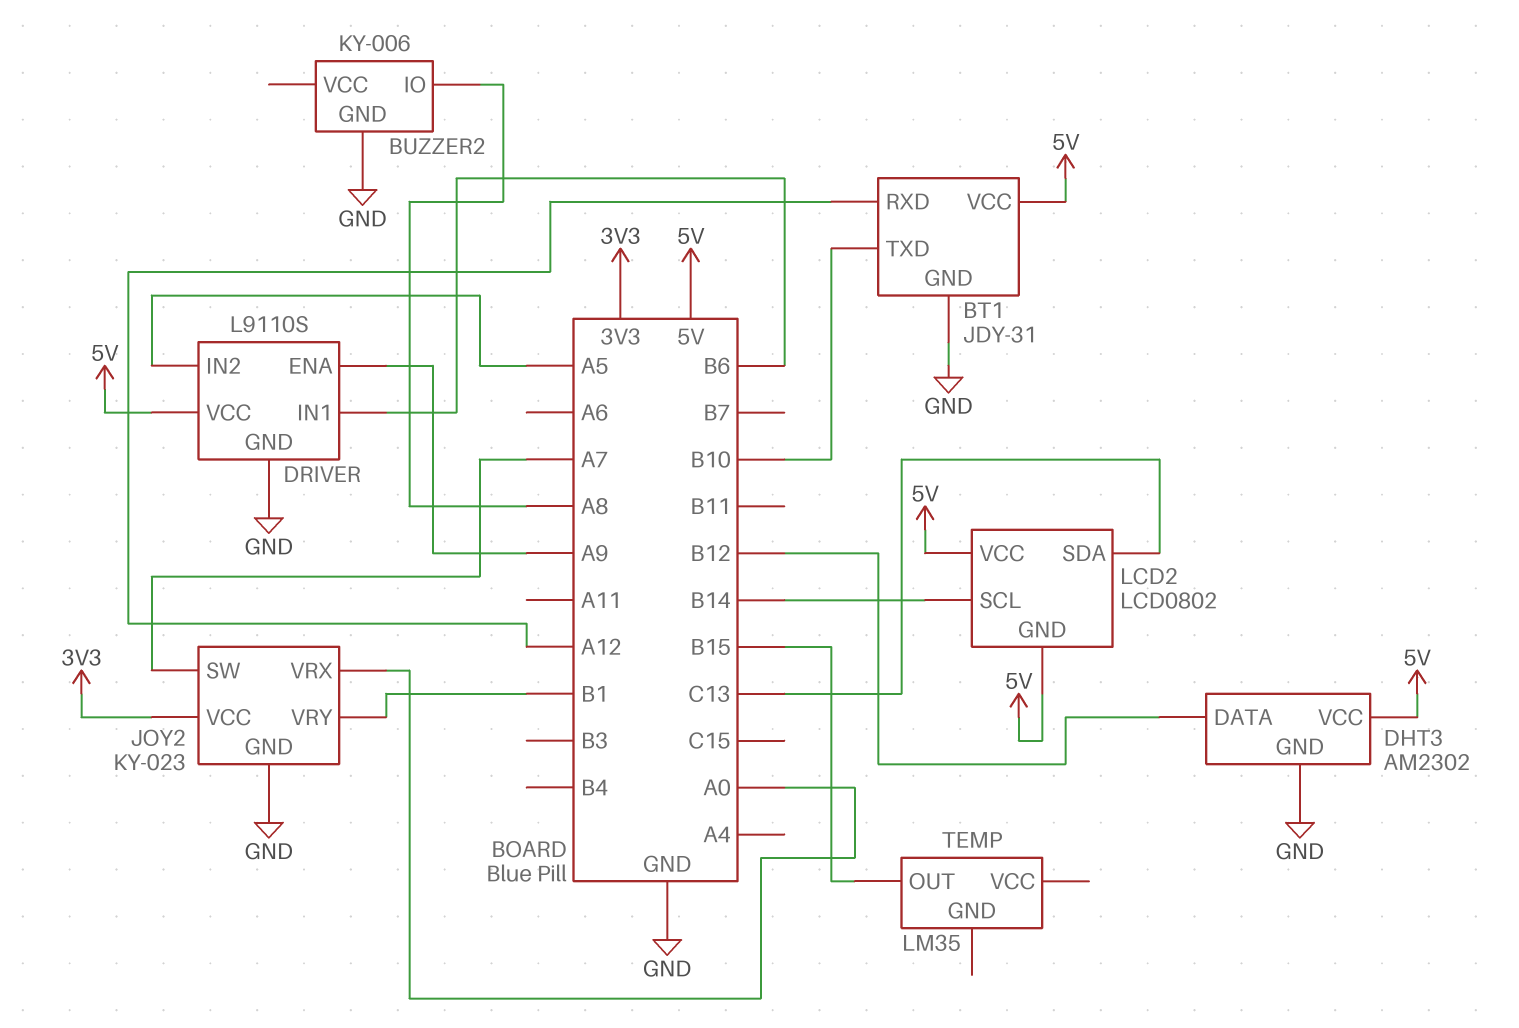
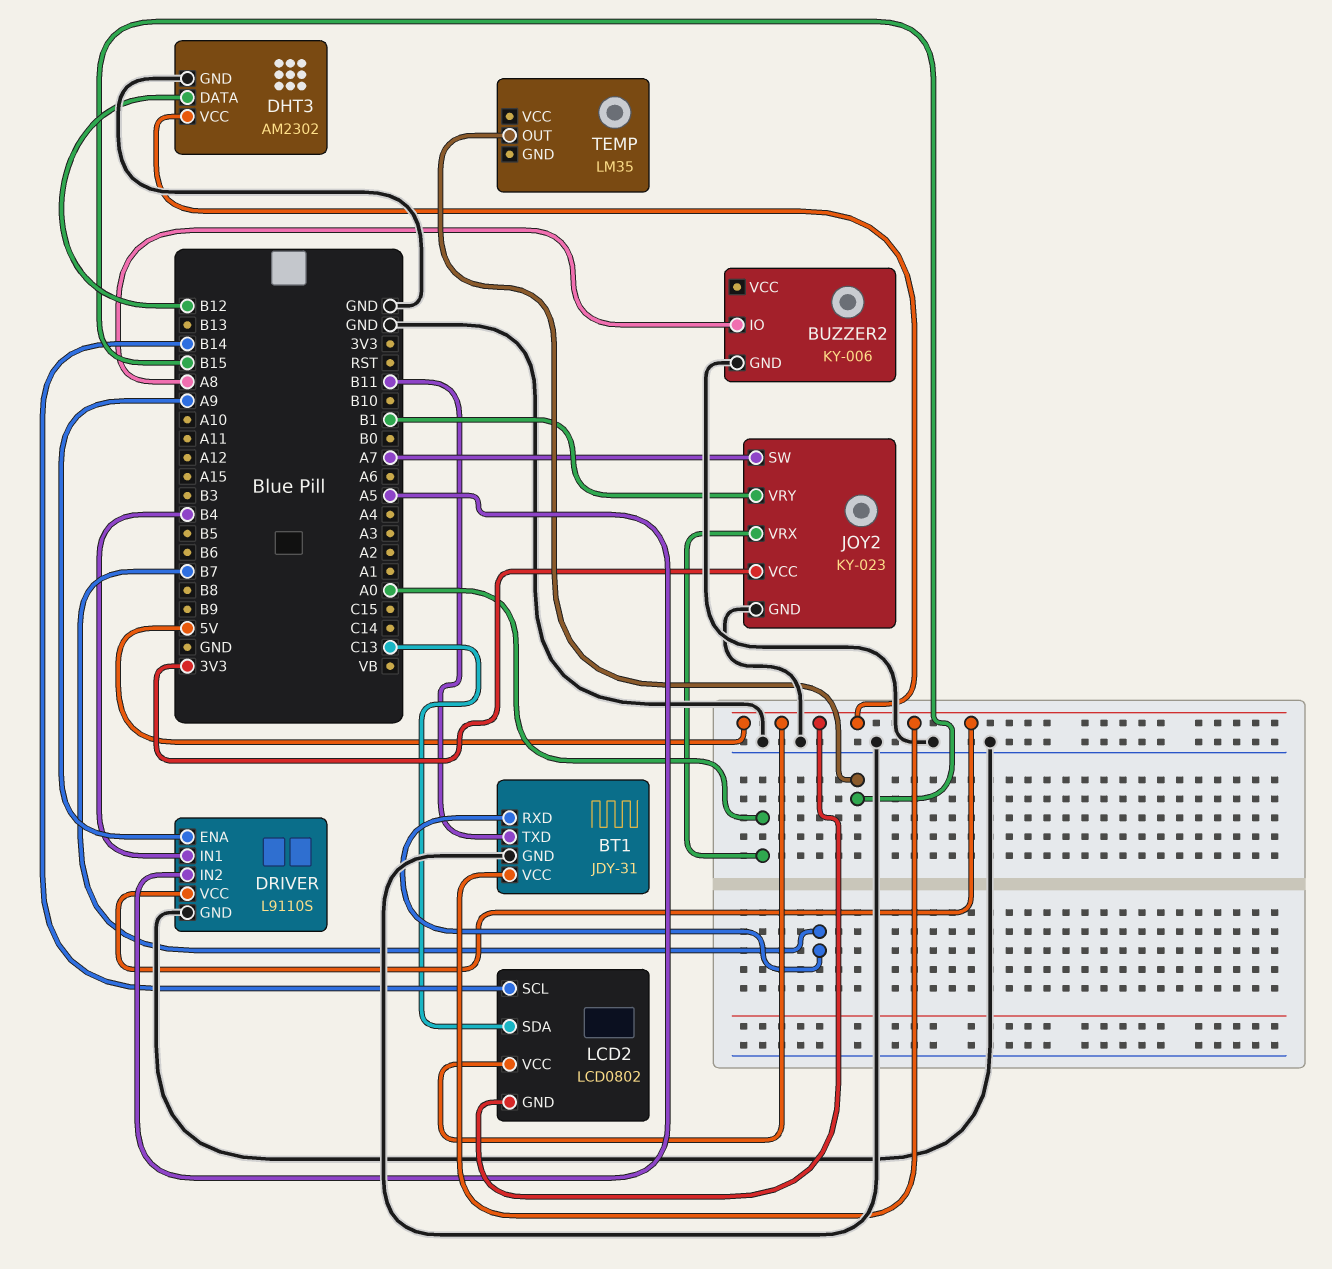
BT1 pin RXD: A12 -> B7
BT1 pin TXD: B10 -> B11
DRIVER pin IN1: B6 -> B4

